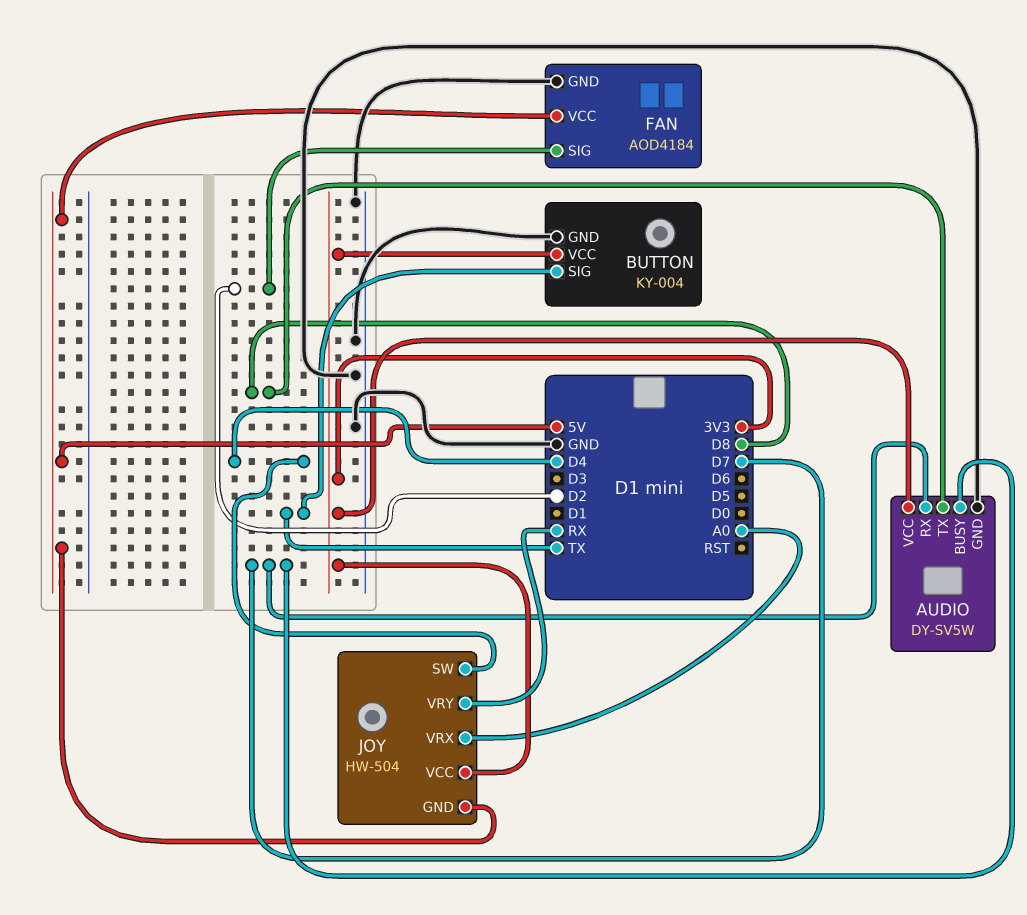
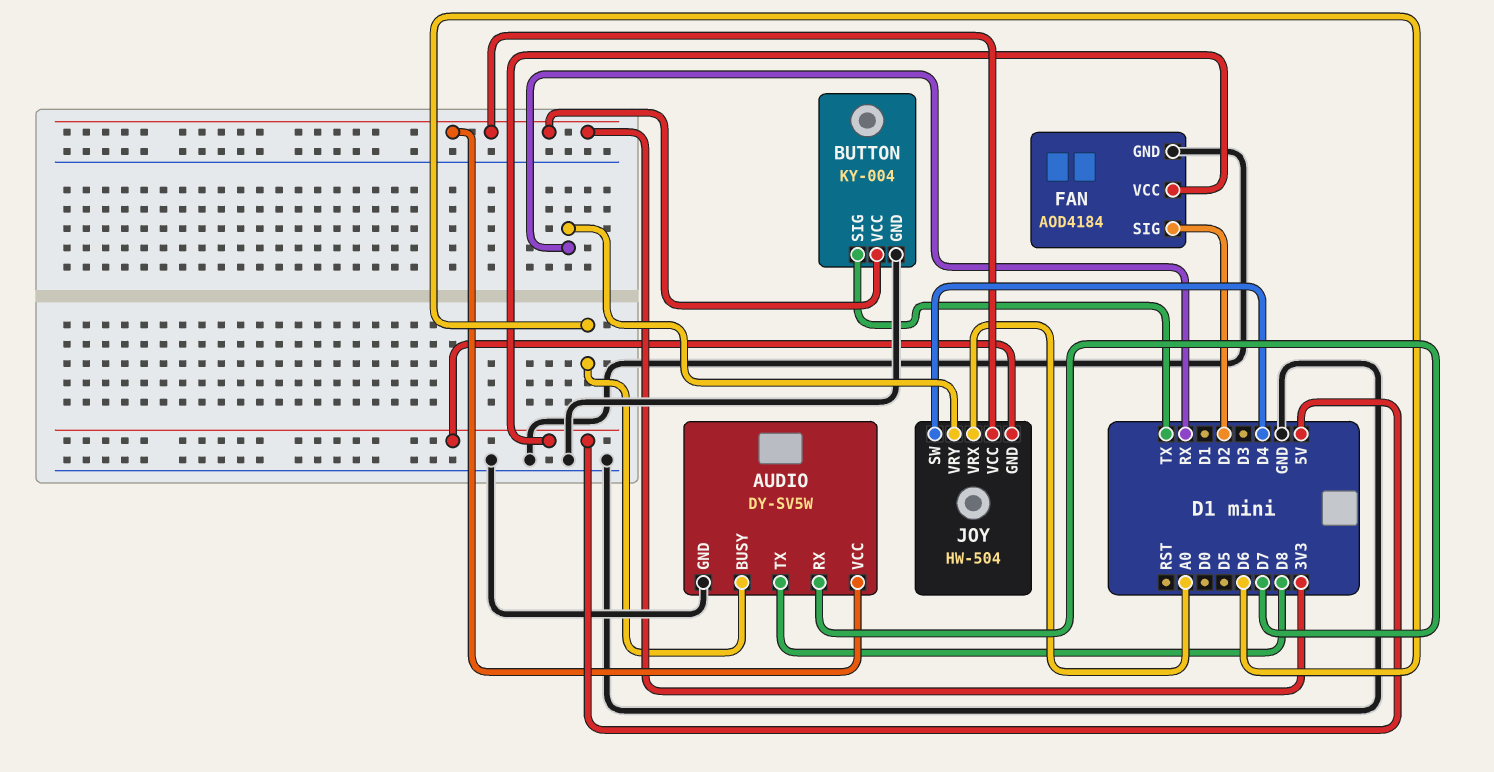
AUDIO pin BUSY: D7 -> D6

